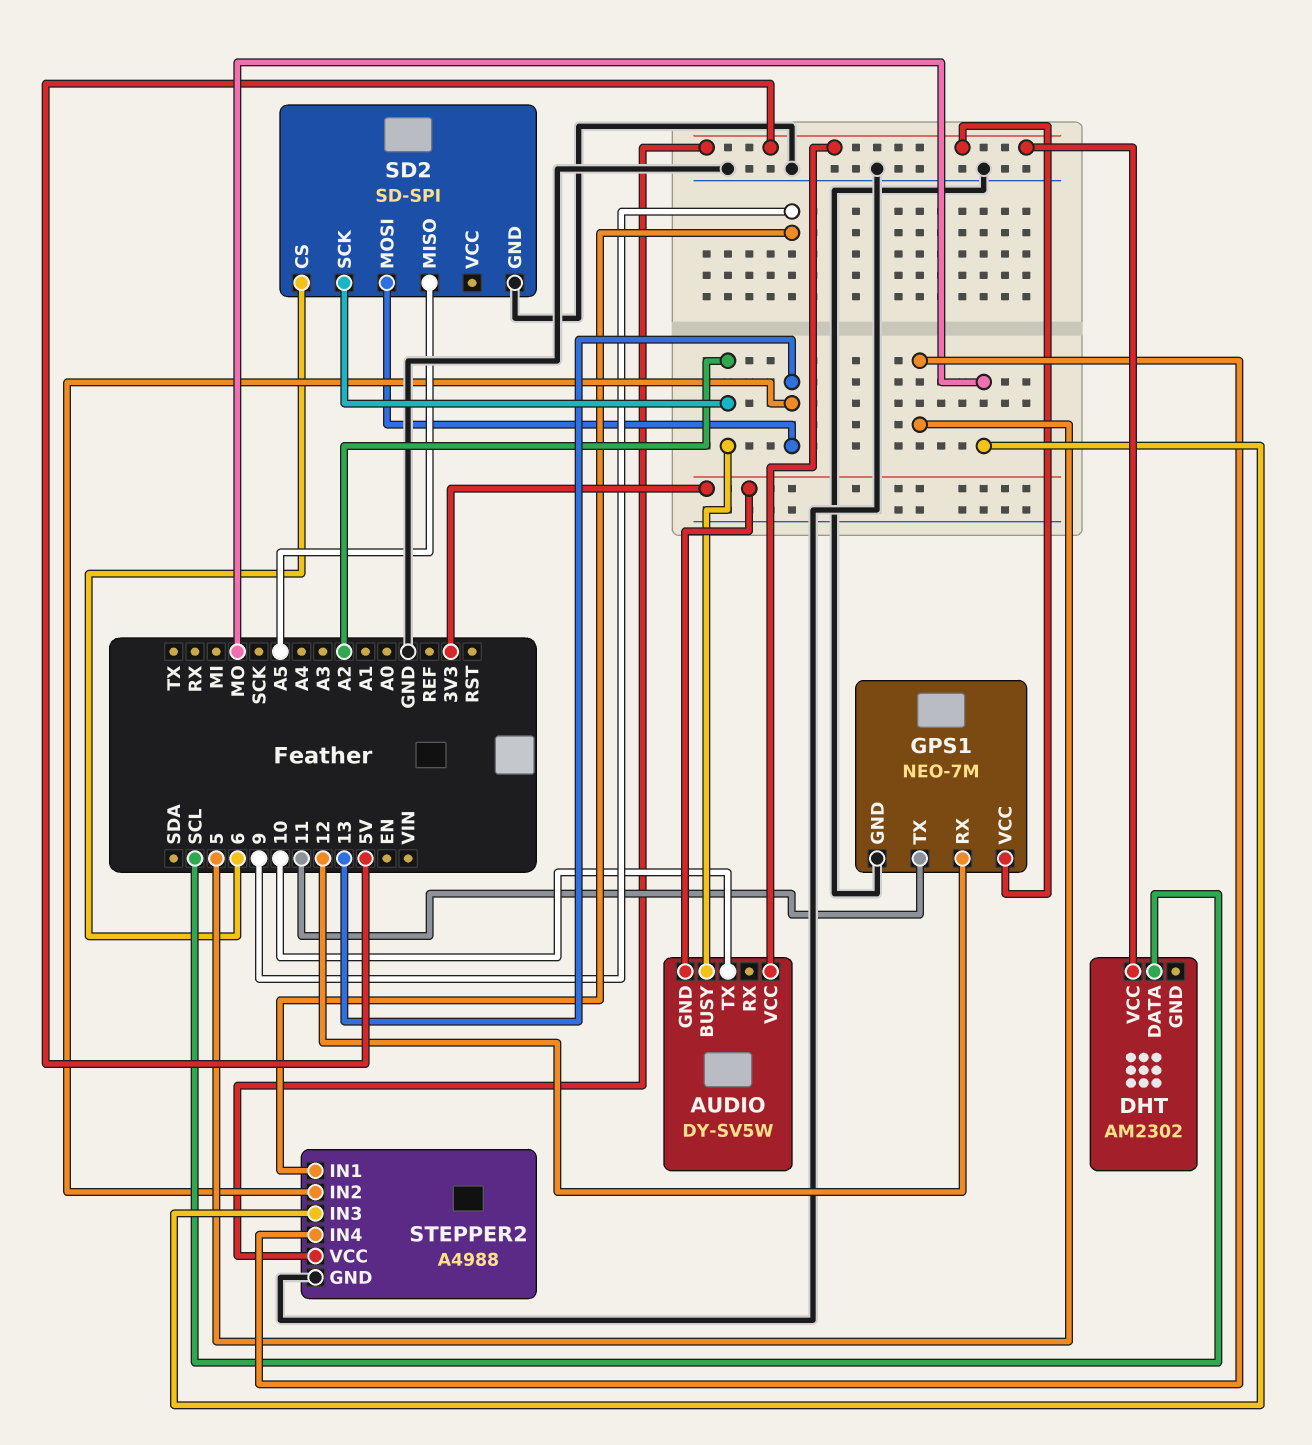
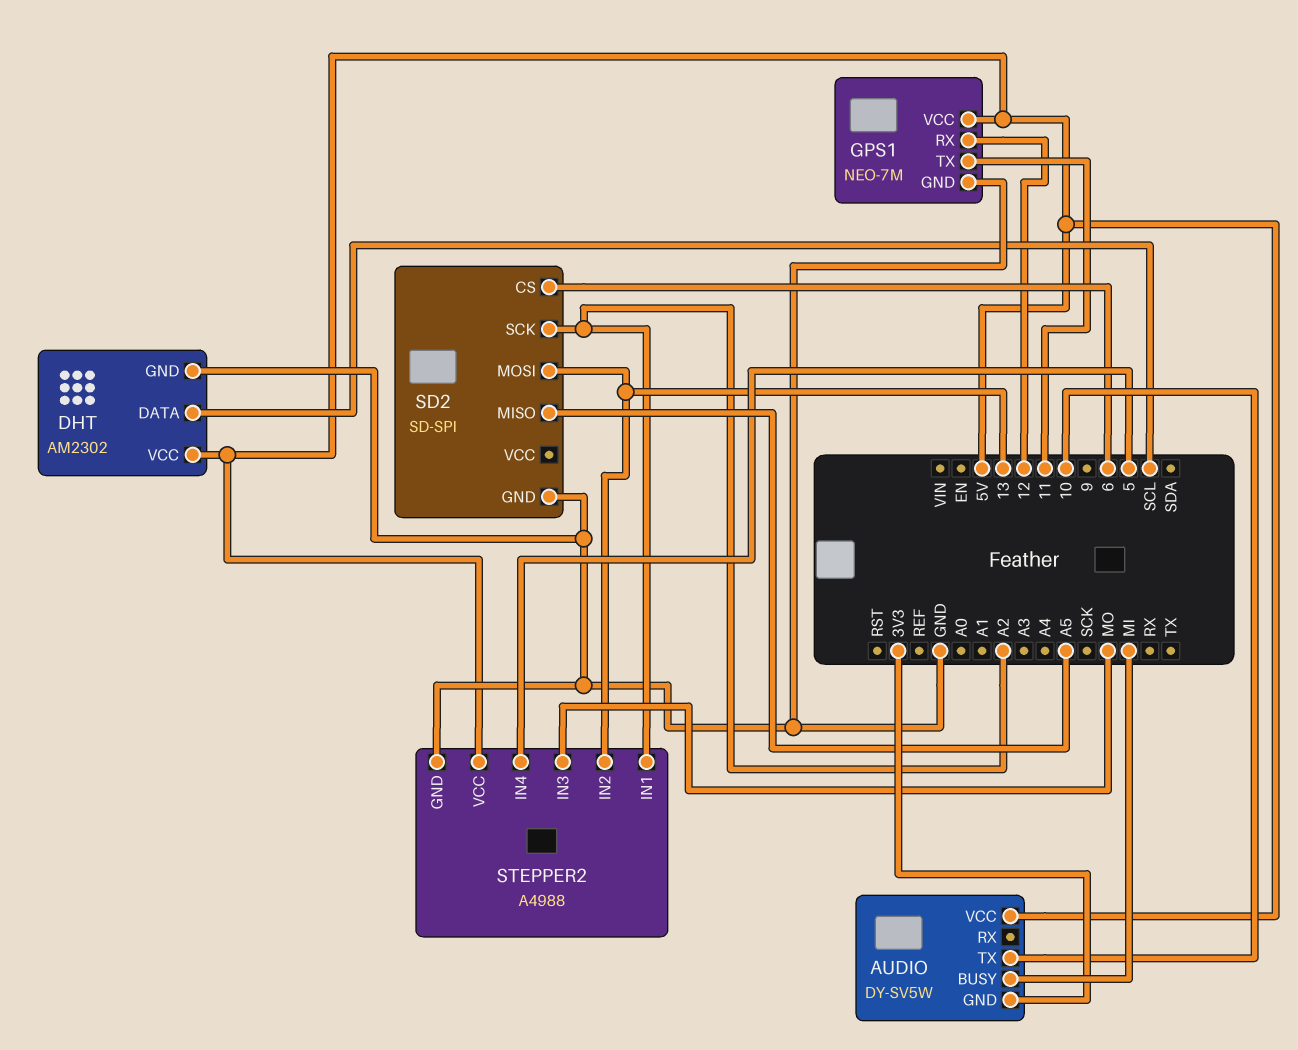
AUDIO pin BUSY: A2 -> MI
DHT pin GND: none -> GND
STEPPER2 pin IN1: 9 -> A2

